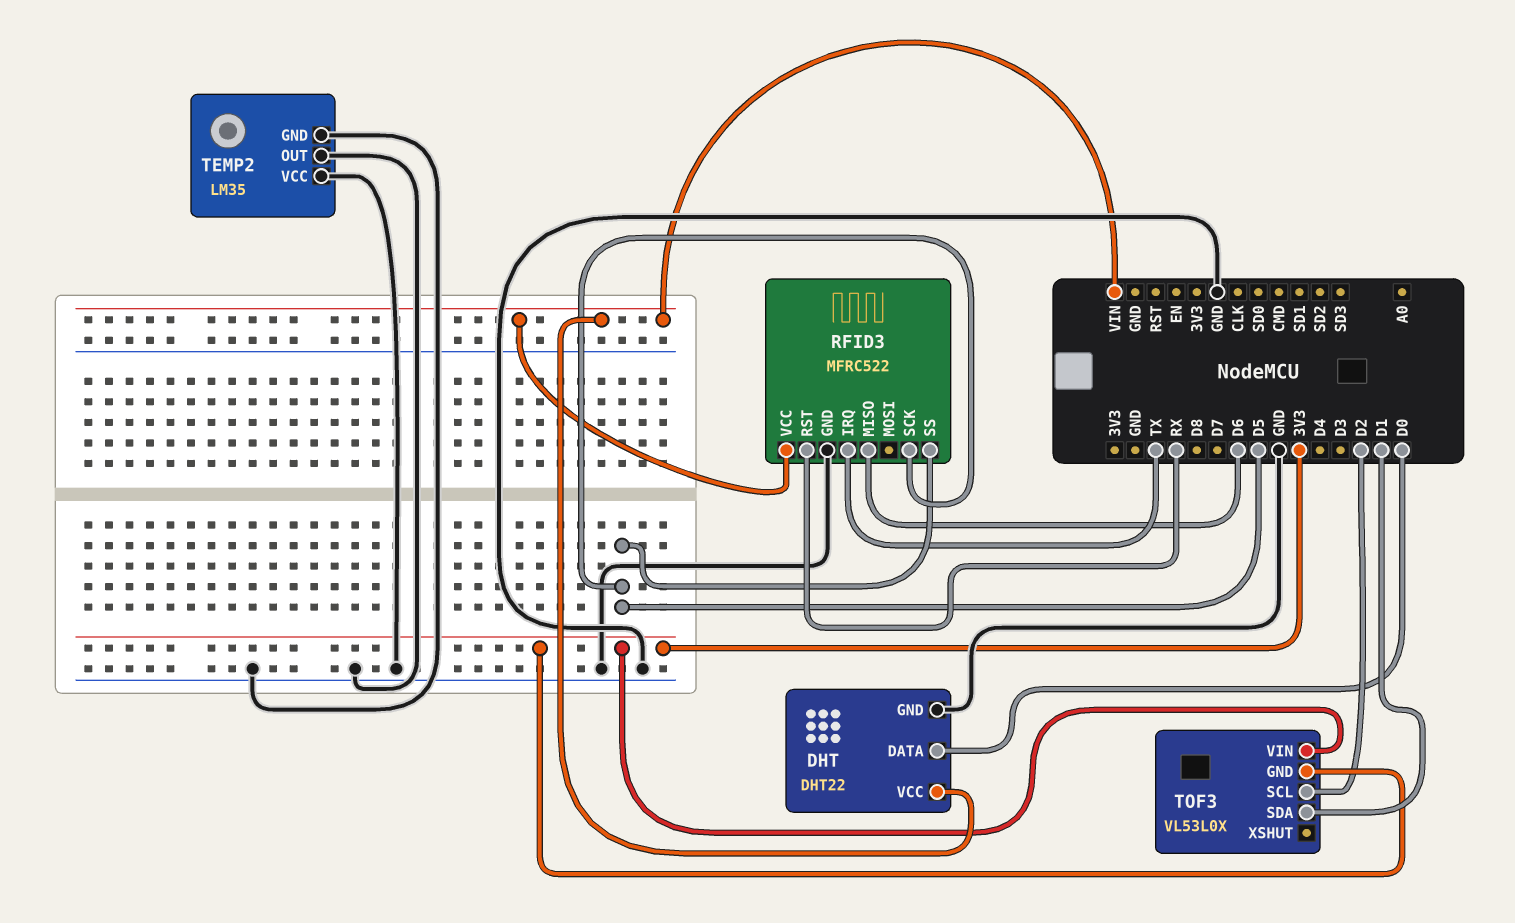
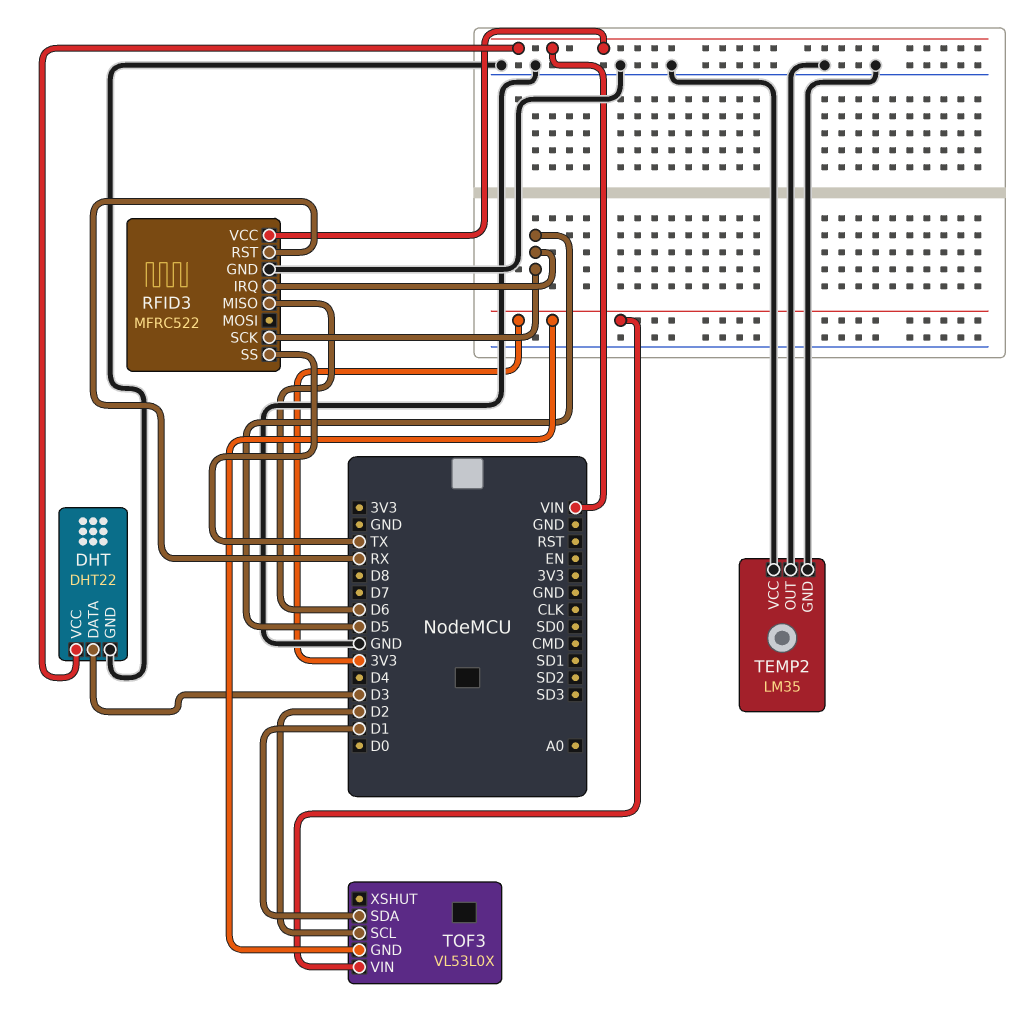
DHT pin DATA: D0 -> D3
RFID3 pin IRQ: TX -> D5
RFID3 pin SS: D5 -> TX

